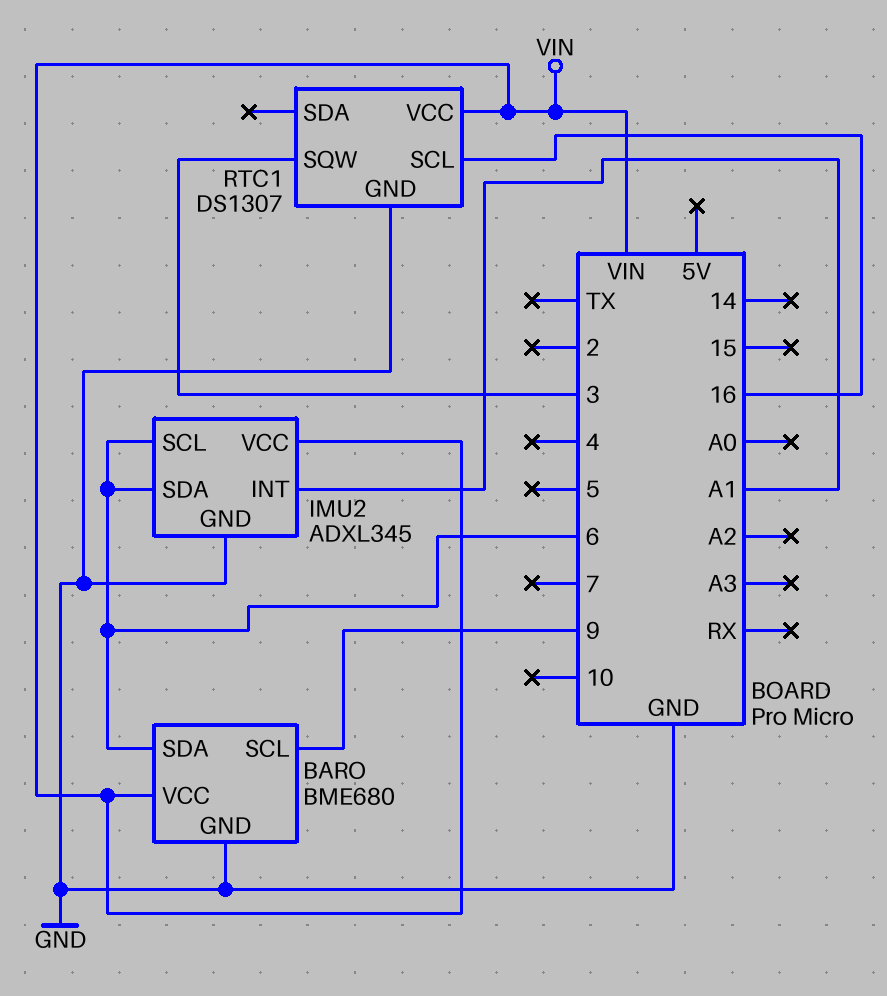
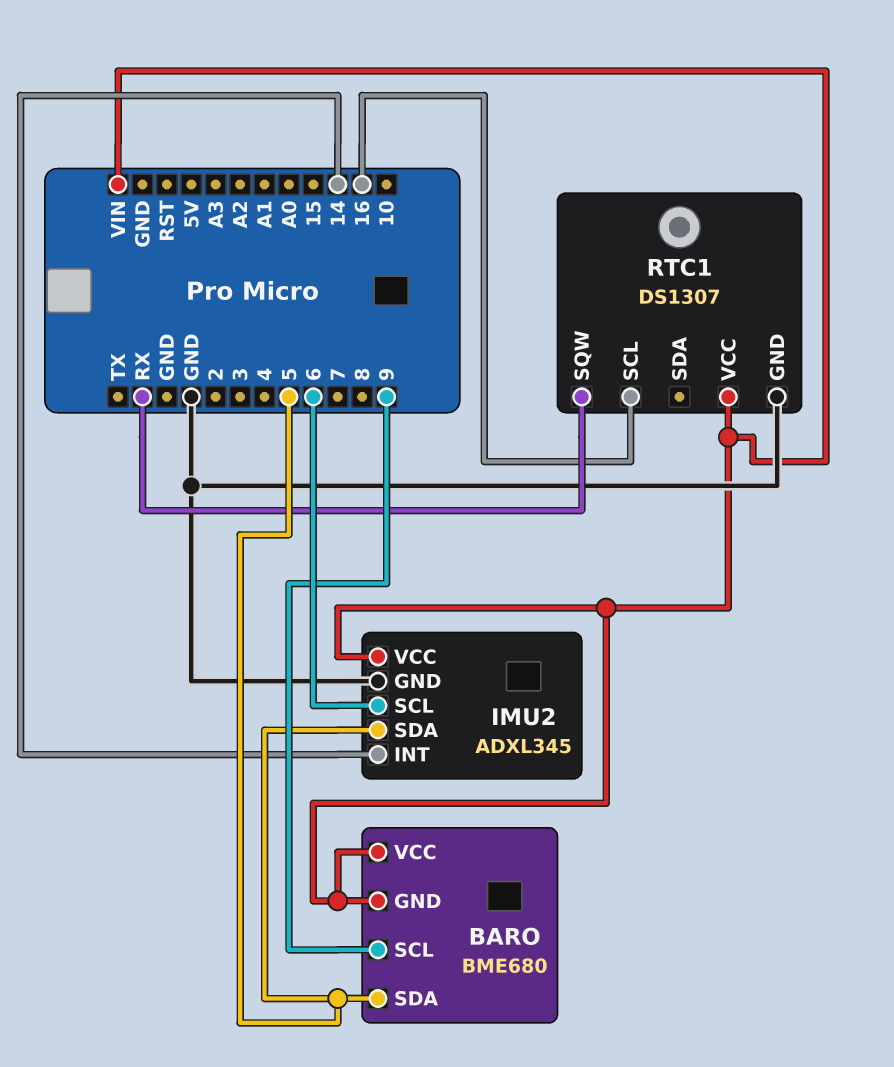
BARO pin GND: GND -> VIN
BARO pin SDA: 6 -> 5
IMU2 pin INT: A1 -> 14
IMU2 pin SDA: 6 -> 5
RTC1 pin SQW: 3 -> RX

